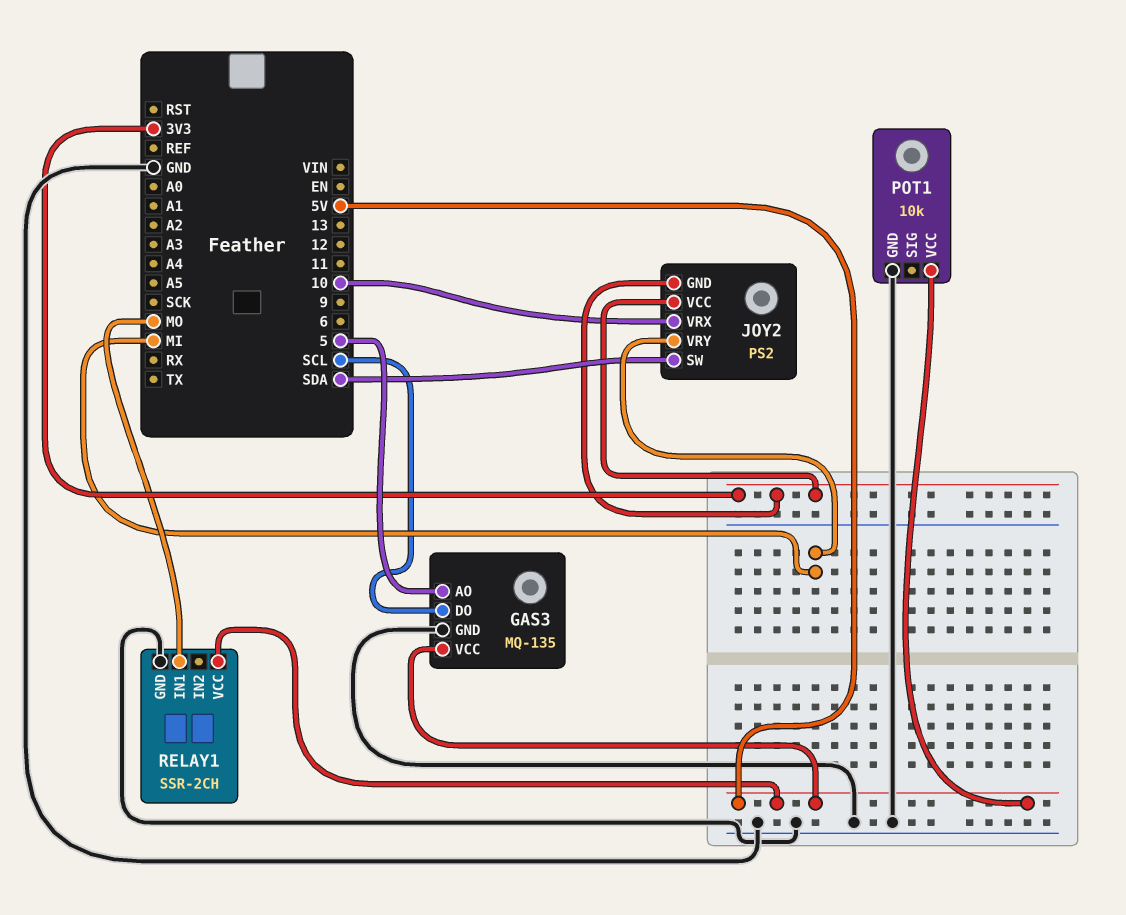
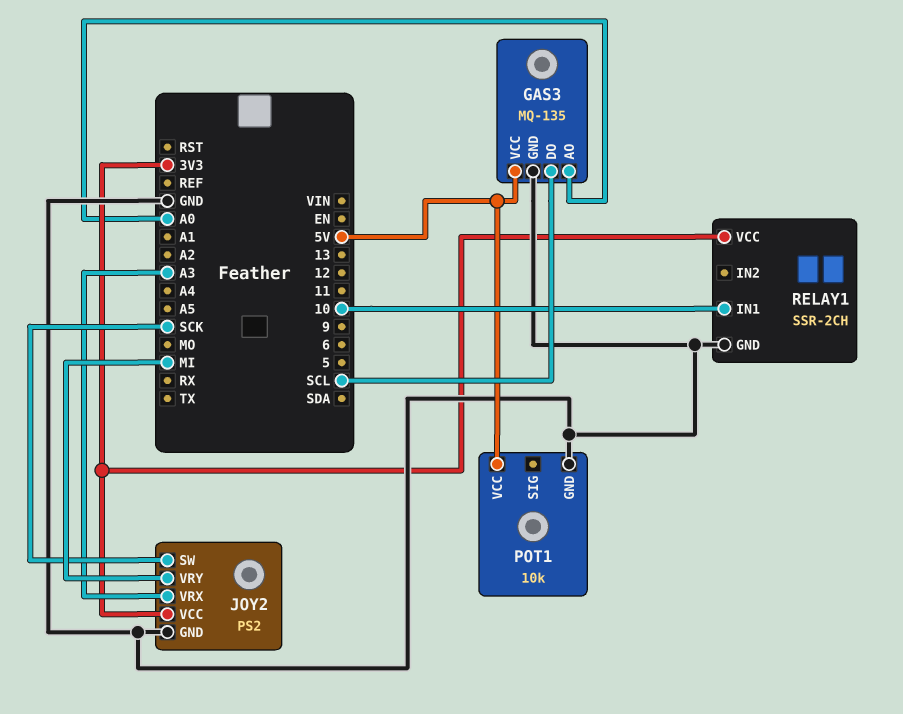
GAS3 pin AO: 5 -> A0
JOY2 pin GND: 3V3 -> GND
JOY2 pin SW: SDA -> SCK
JOY2 pin VRX: 10 -> A3
RELAY1 pin IN1: MO -> 10
RELAY1 pin VCC: 5V -> 3V3

